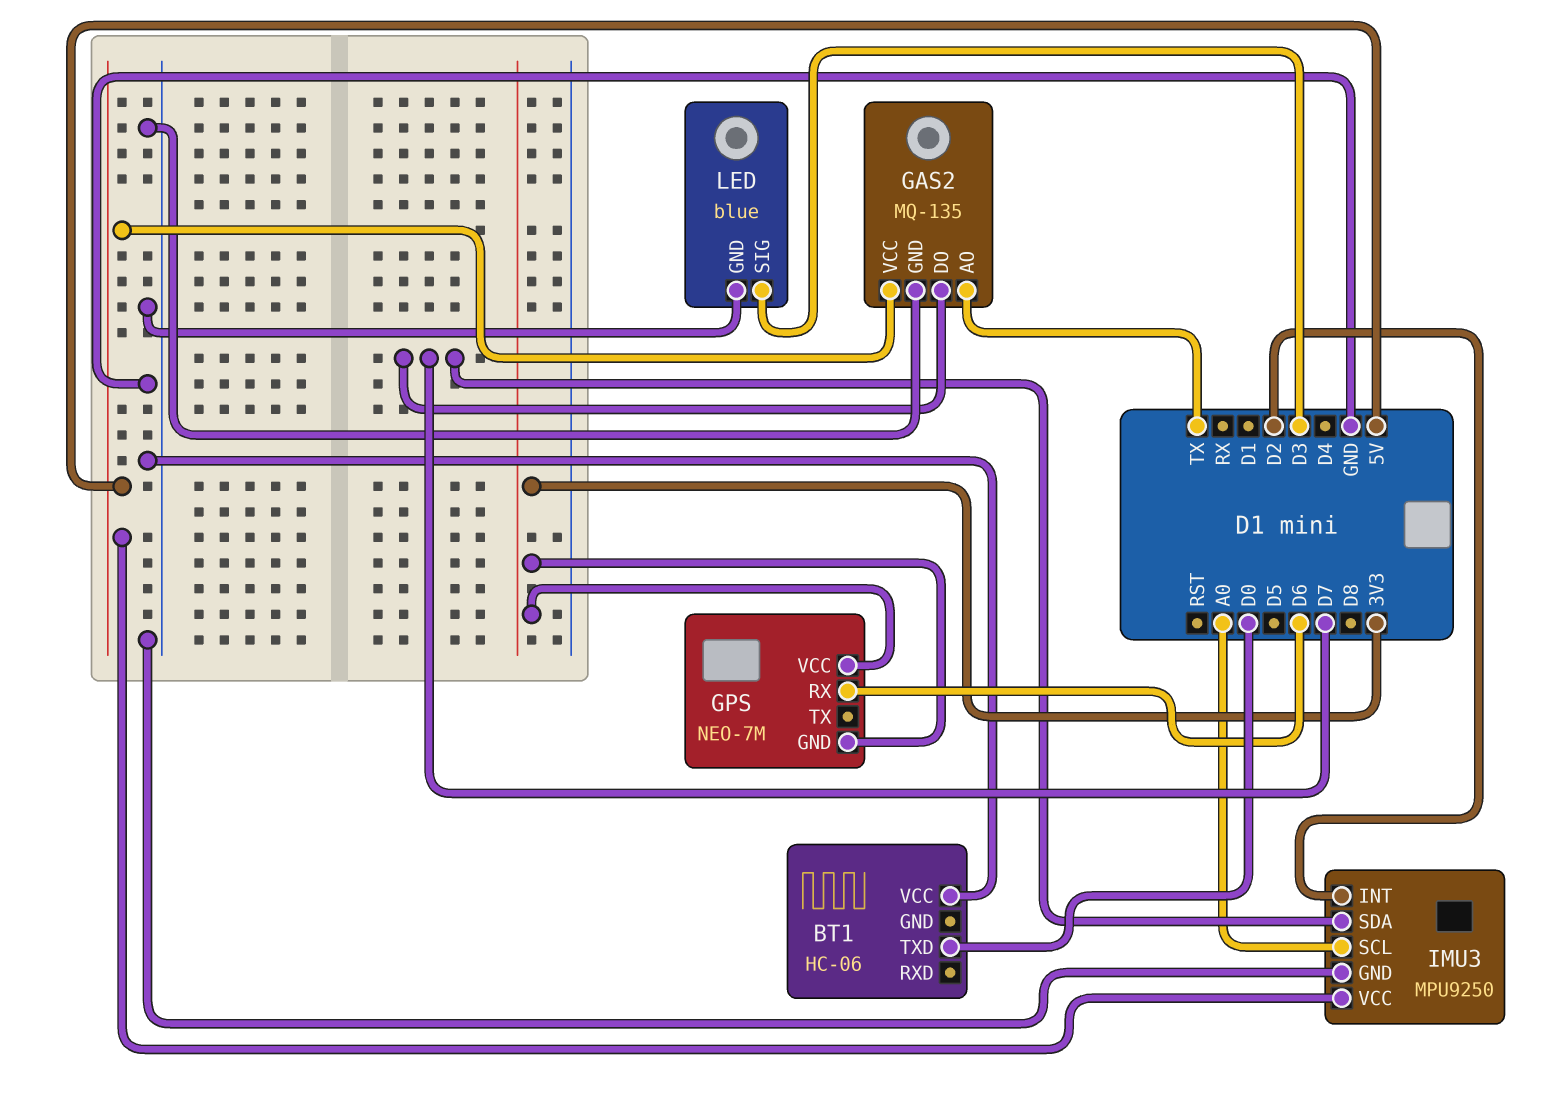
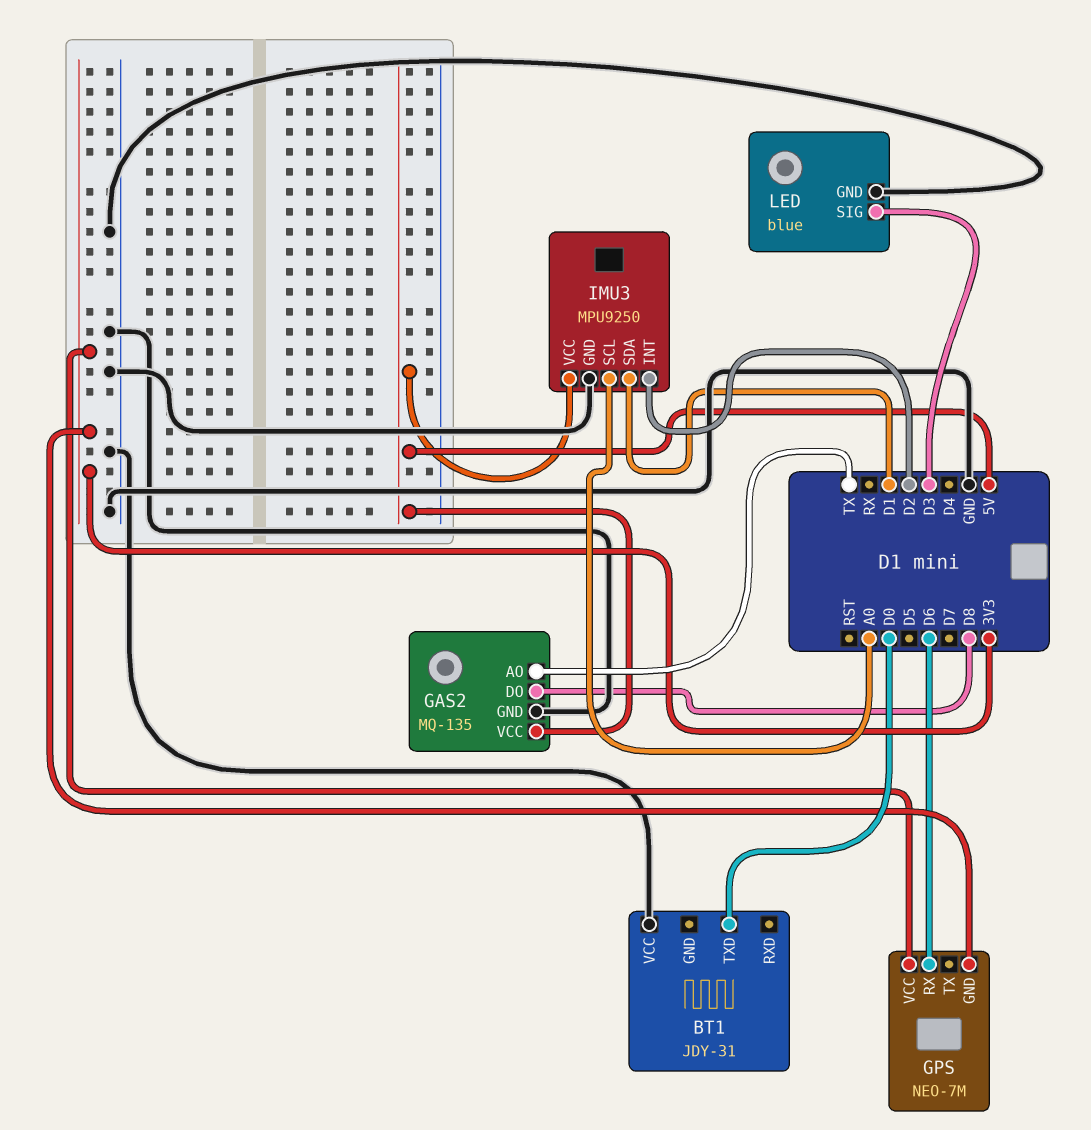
BT1: HC-06 -> JDY-31
GAS2 pin DO: D7 -> D8
IMU3 pin SDA: D7 -> D1

